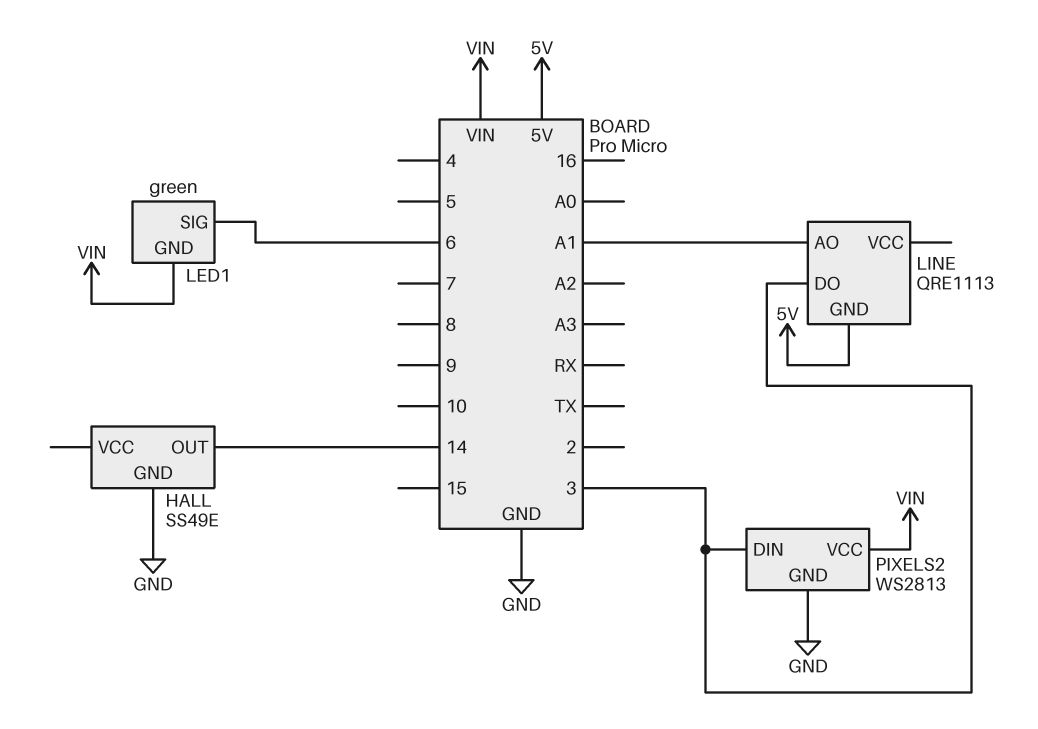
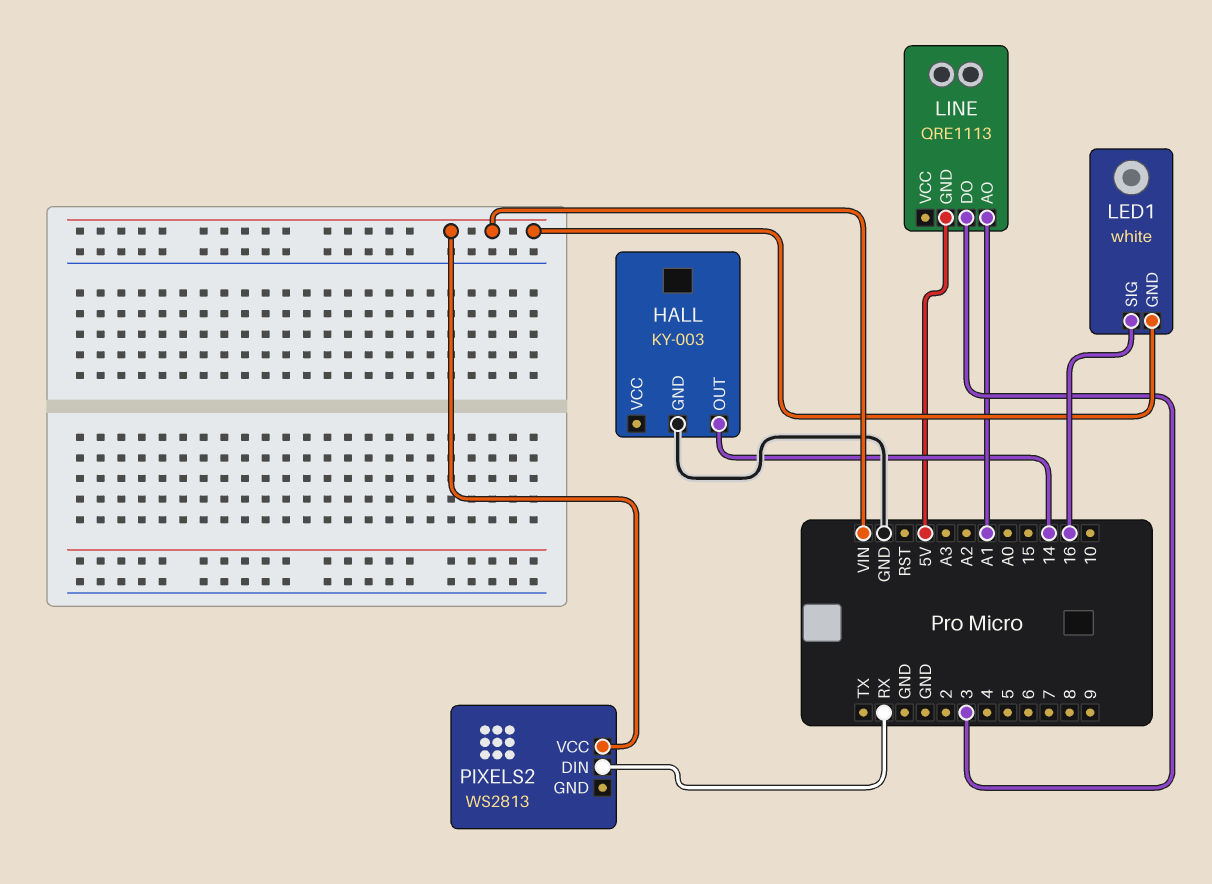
HALL: SS49E -> KY-003
LED1: green -> white
LED1 pin SIG: 6 -> 16
PIXELS2 pin DIN: 3 -> RX
PIXELS2 pin GND: GND -> none

